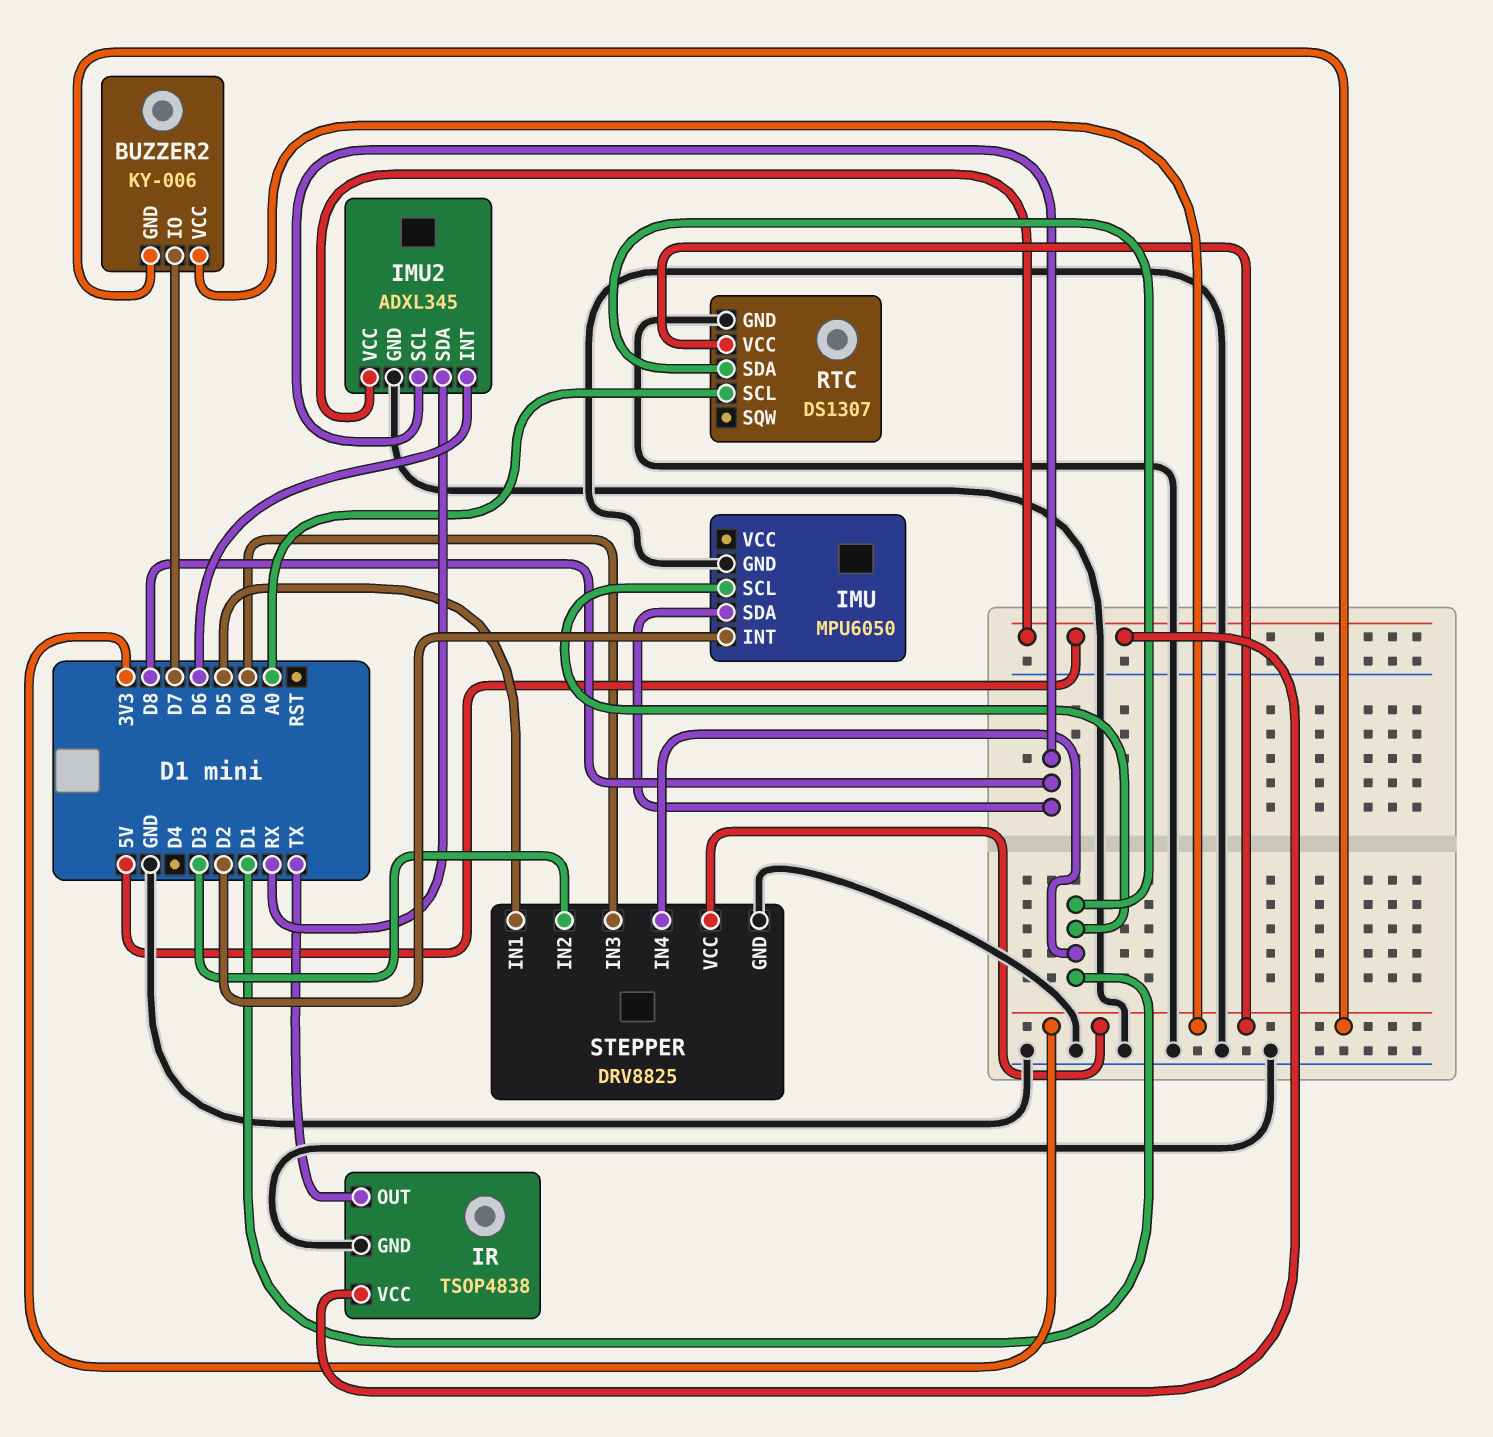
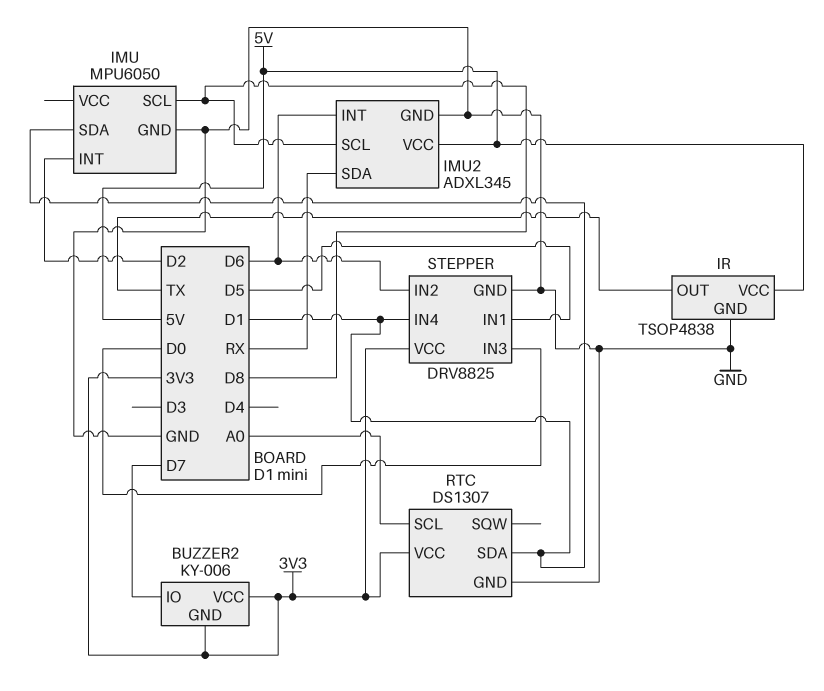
IMU pin SCL: D1 -> D8
IMU pin SDA: D8 -> D1
STEPPER pin IN2: D3 -> D6

